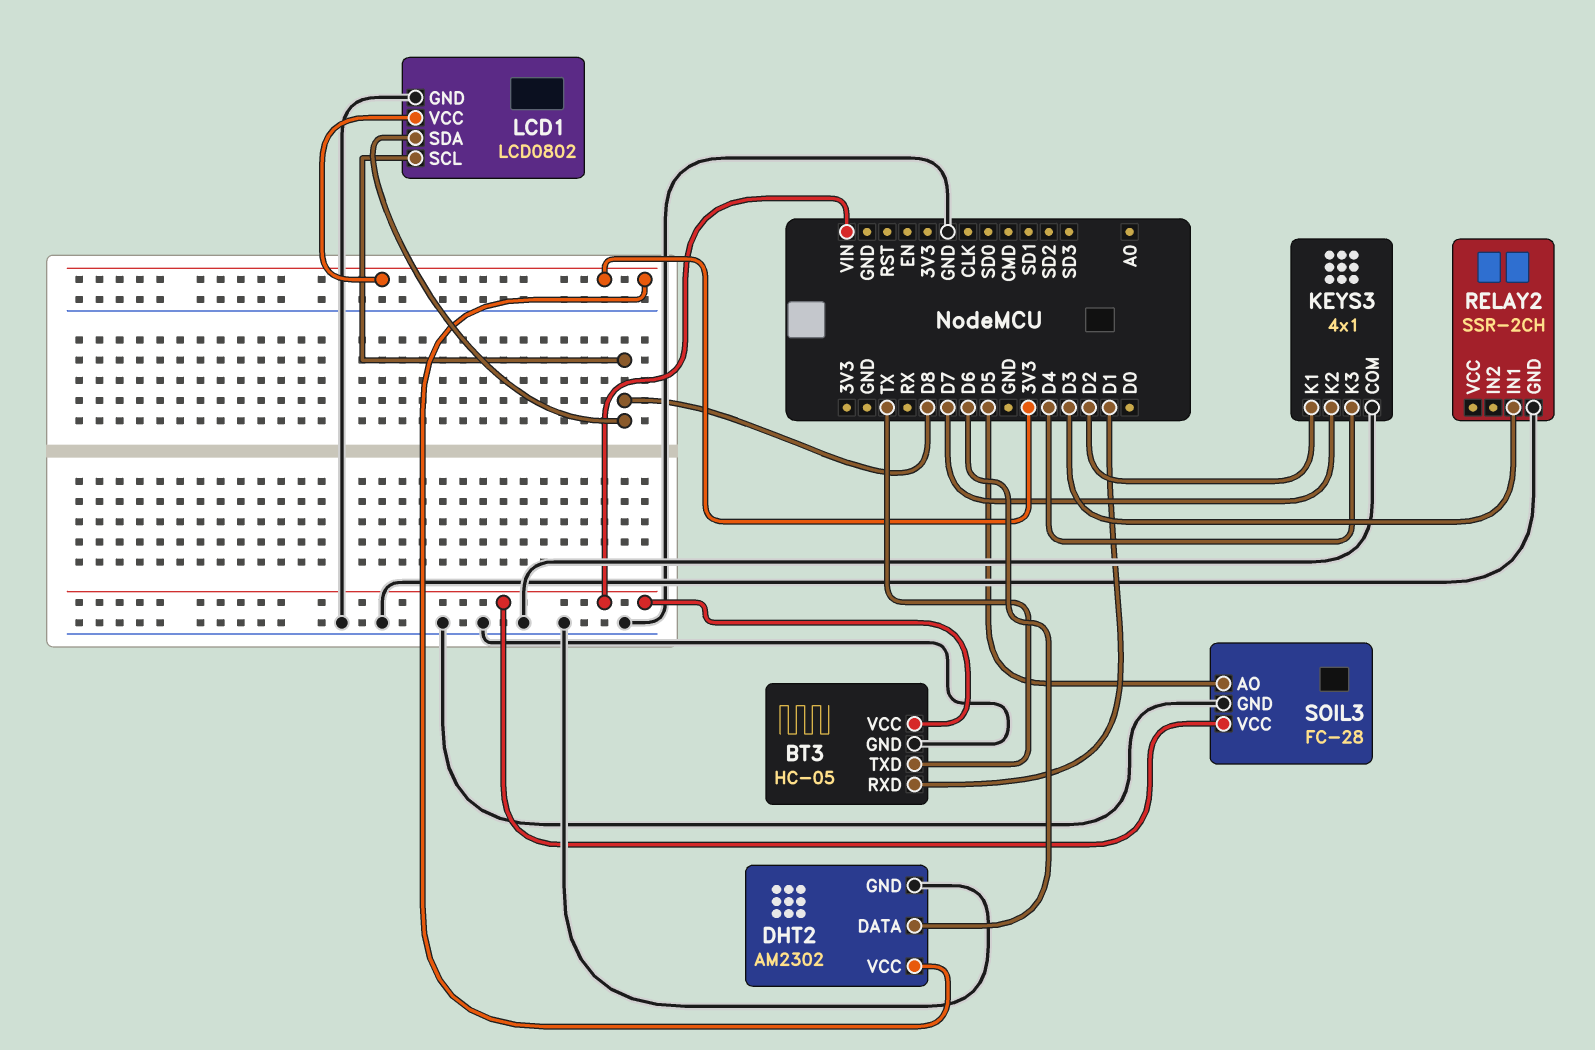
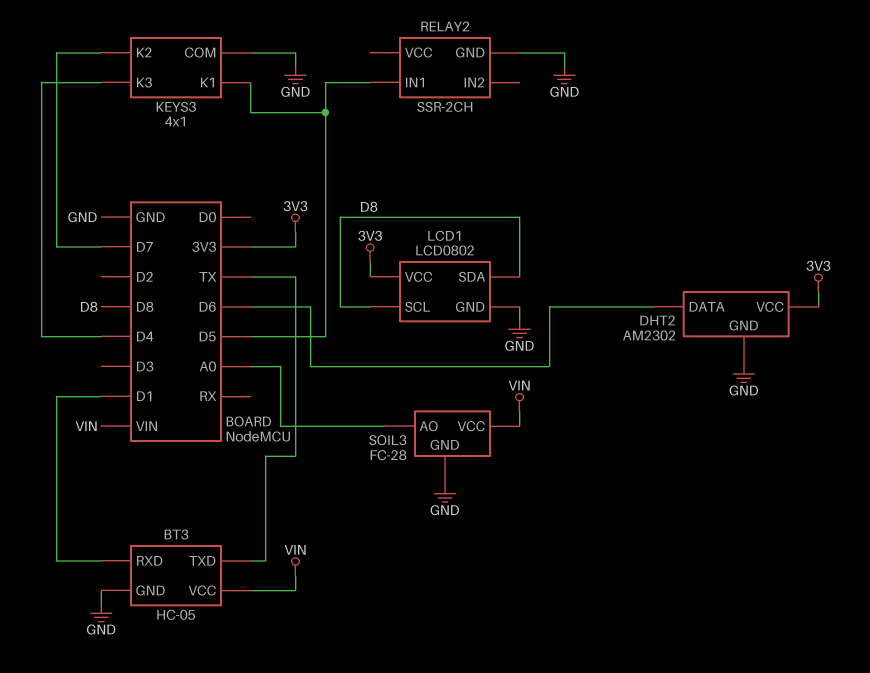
KEYS3 pin K1: D2 -> D5
RELAY2 pin IN1: D3 -> D5
SOIL3 pin AO: D5 -> A0

